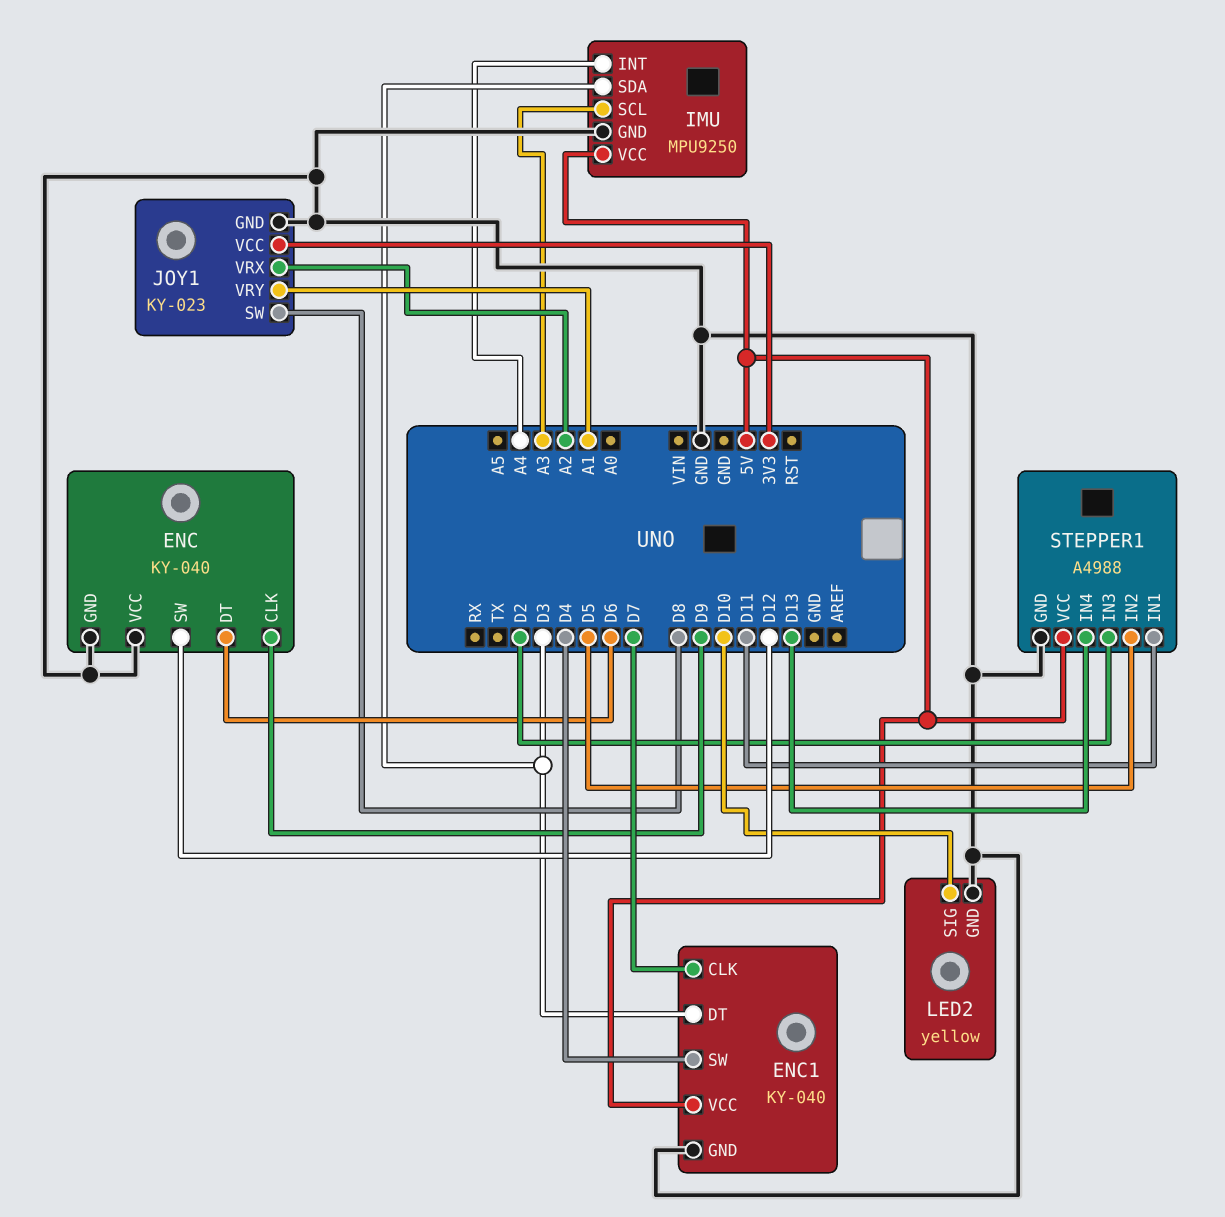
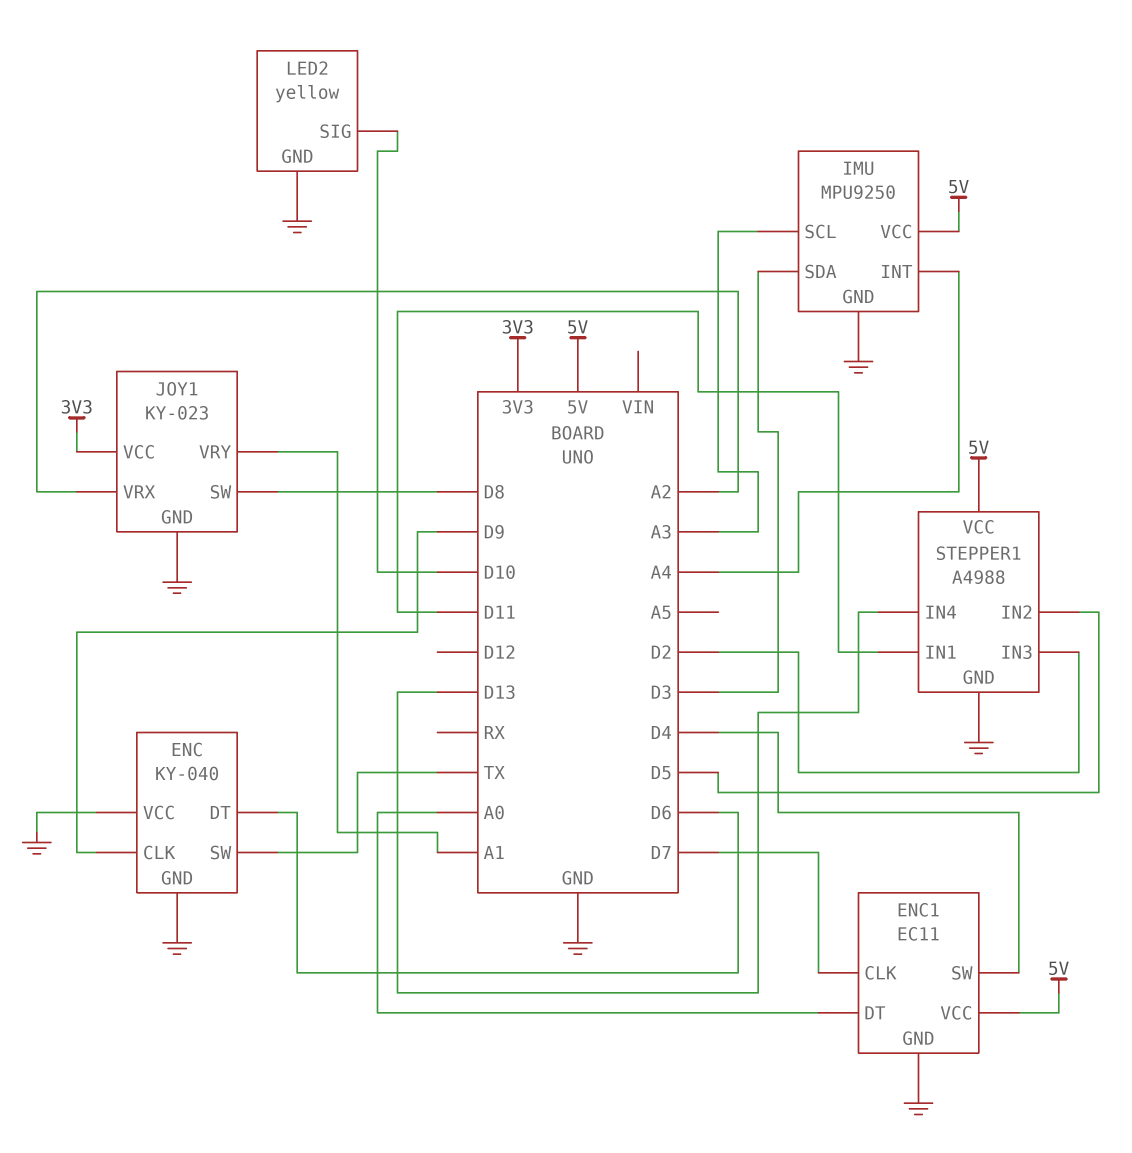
ENC pin SW: D12 -> TX
ENC1: KY-040 -> EC11
ENC1 pin DT: D3 -> A0

